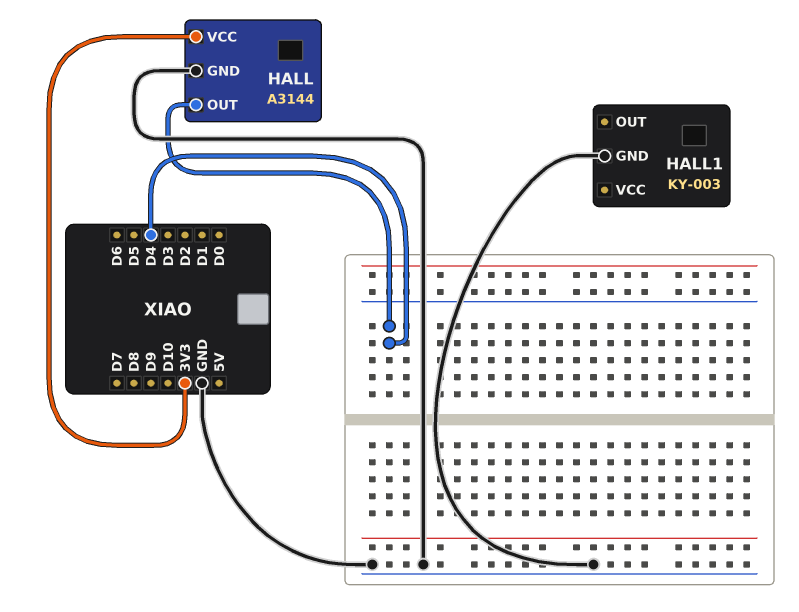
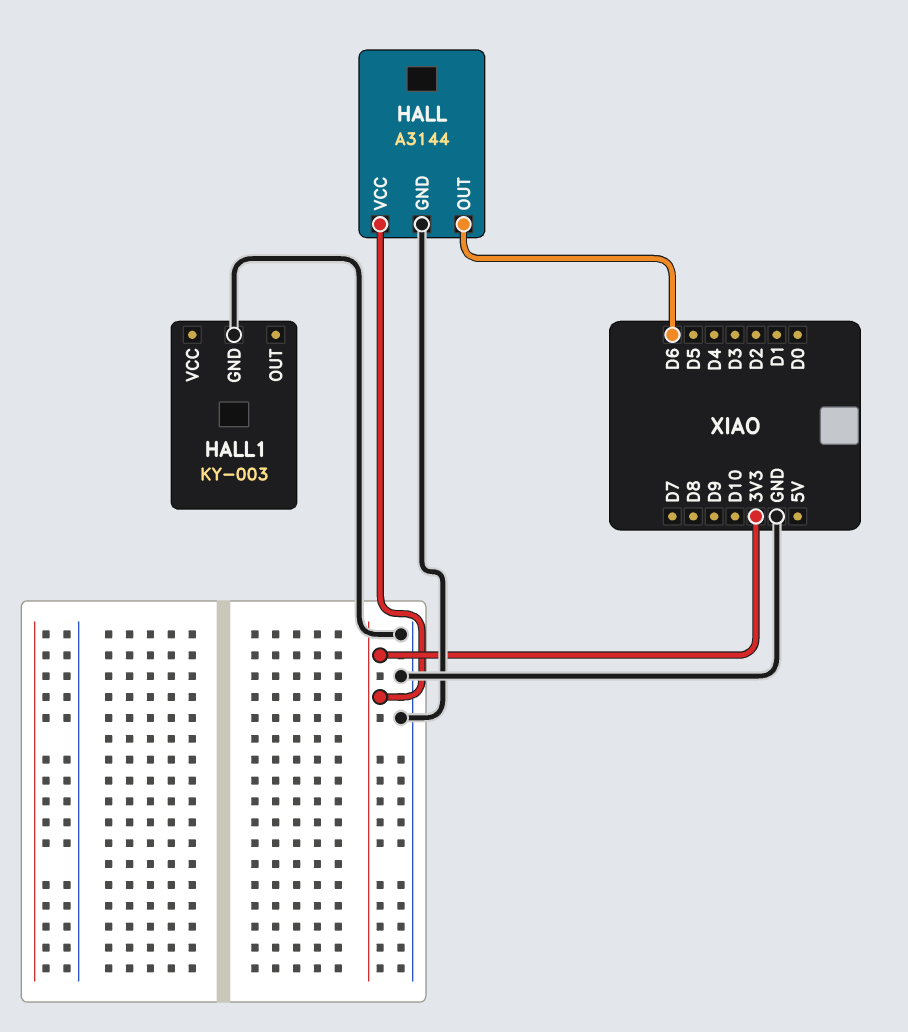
HALL pin OUT: D4 -> D6

